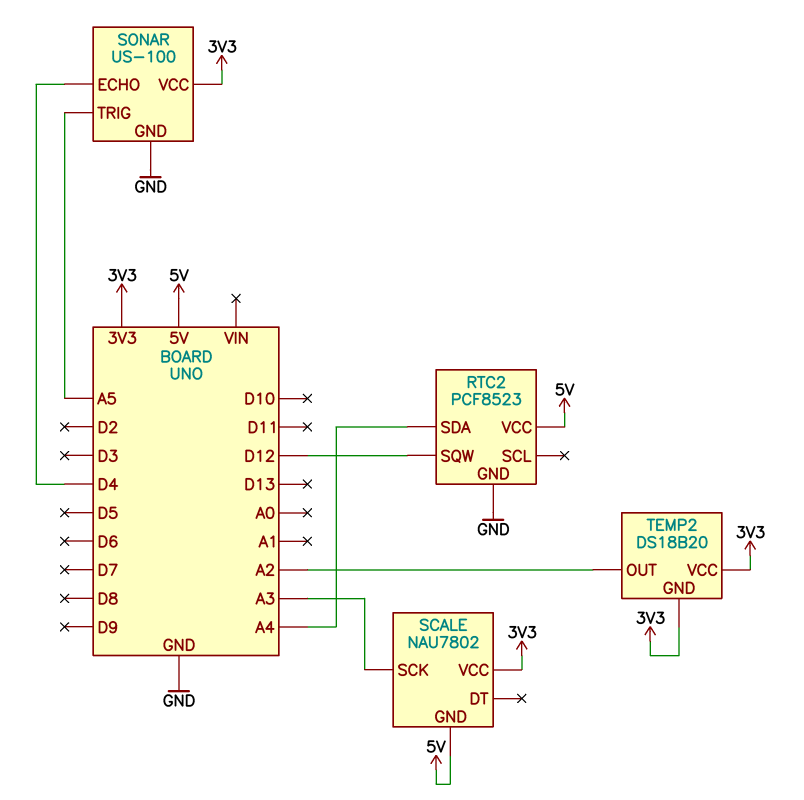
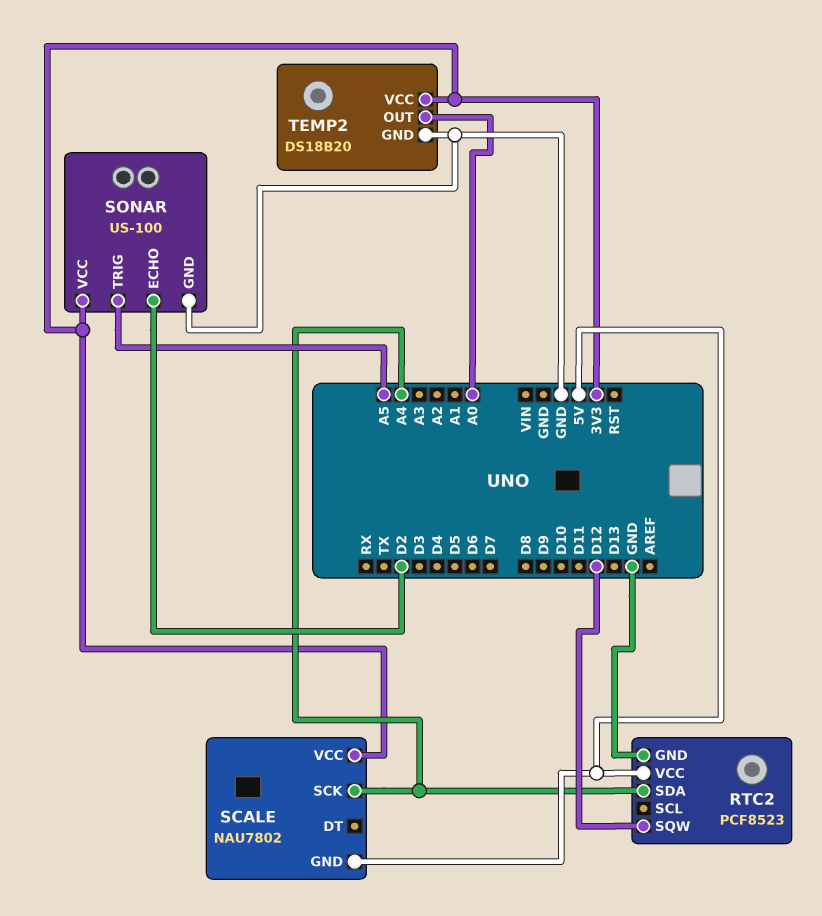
SCALE pin SCK: A3 -> A4
SONAR pin ECHO: D4 -> D2
TEMP2 pin GND: 3V3 -> GND
TEMP2 pin OUT: A2 -> A0

